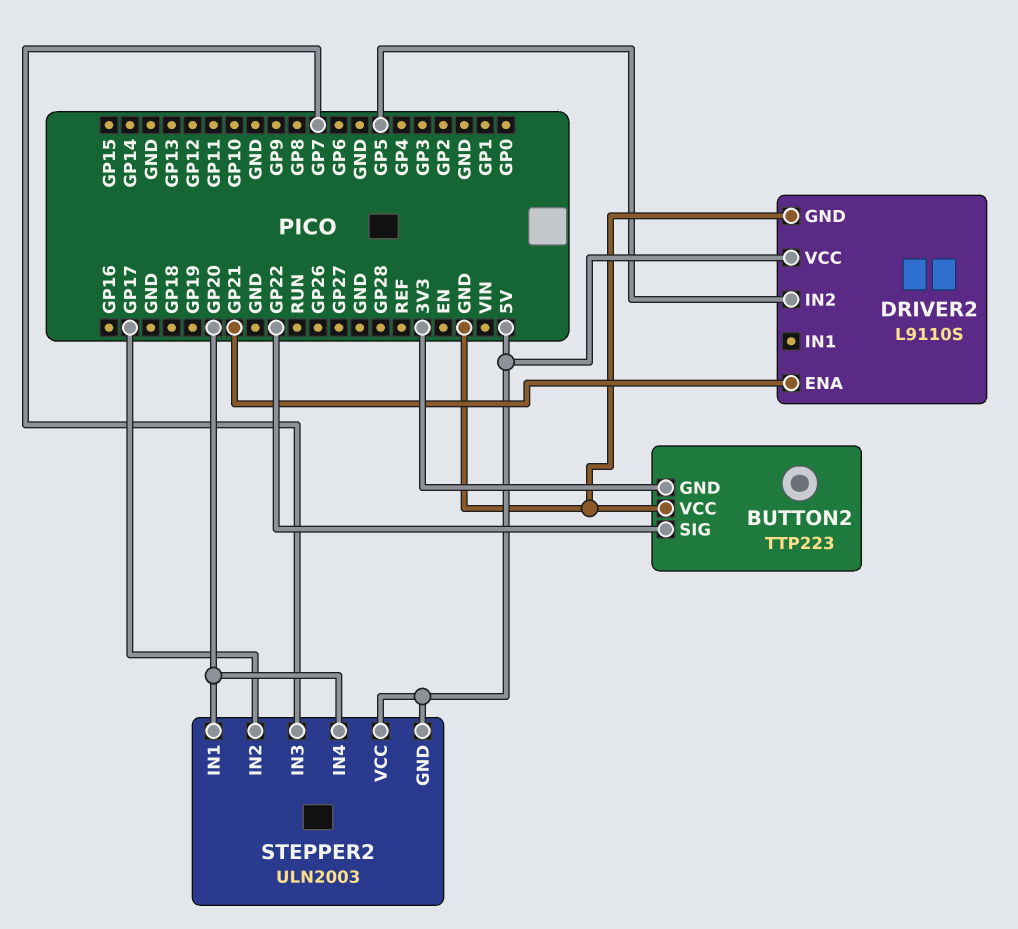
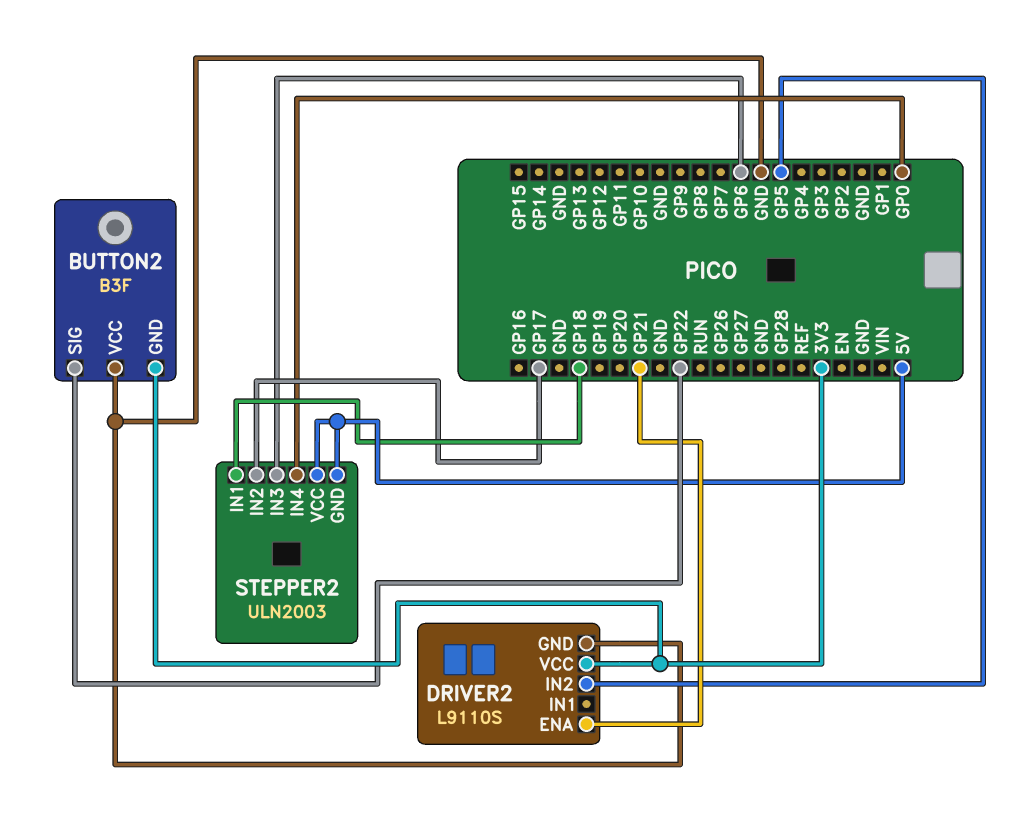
BUTTON2: TTP223 -> B3F
DRIVER2 pin VCC: 5V -> 3V3
STEPPER2 pin IN1: GP20 -> GP18
STEPPER2 pin IN3: GP7 -> GP6
STEPPER2 pin IN4: GP20 -> GP0

